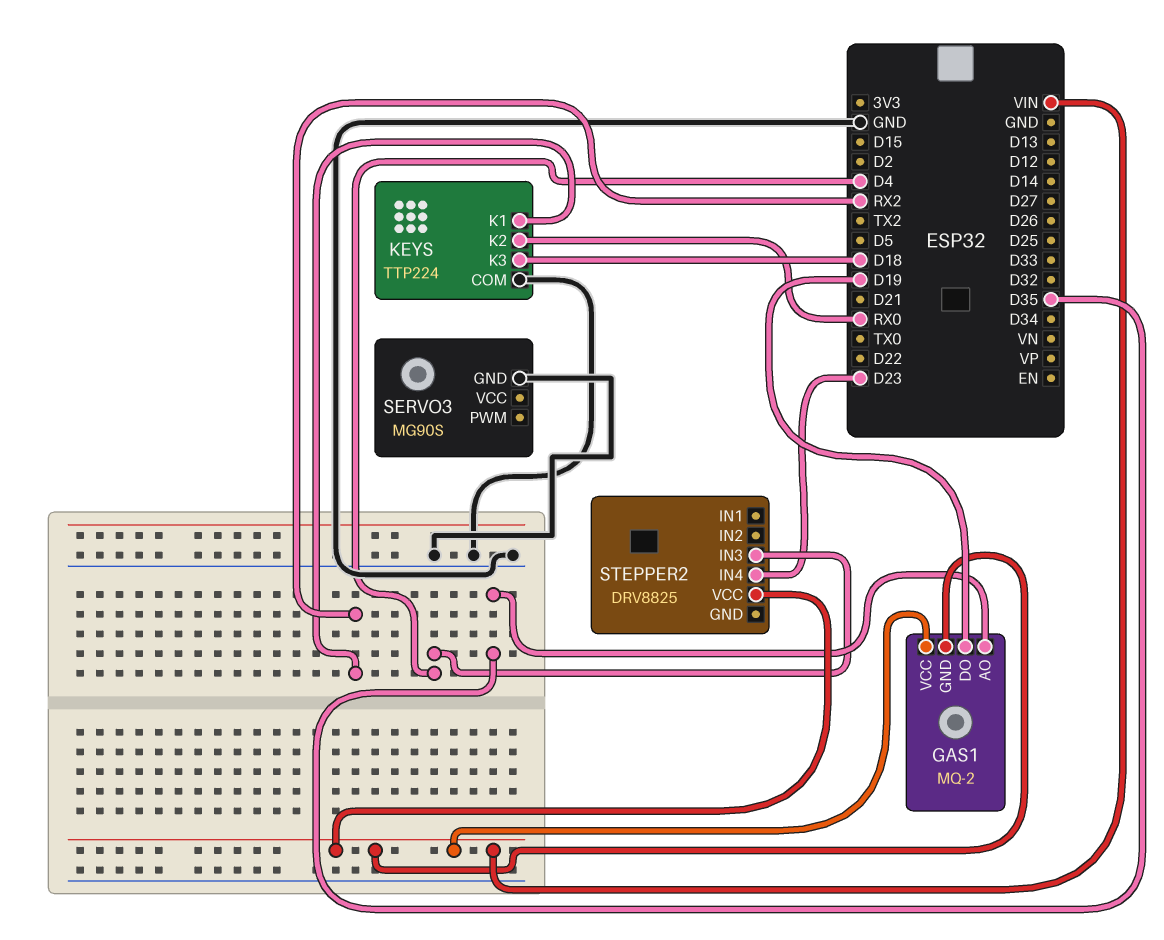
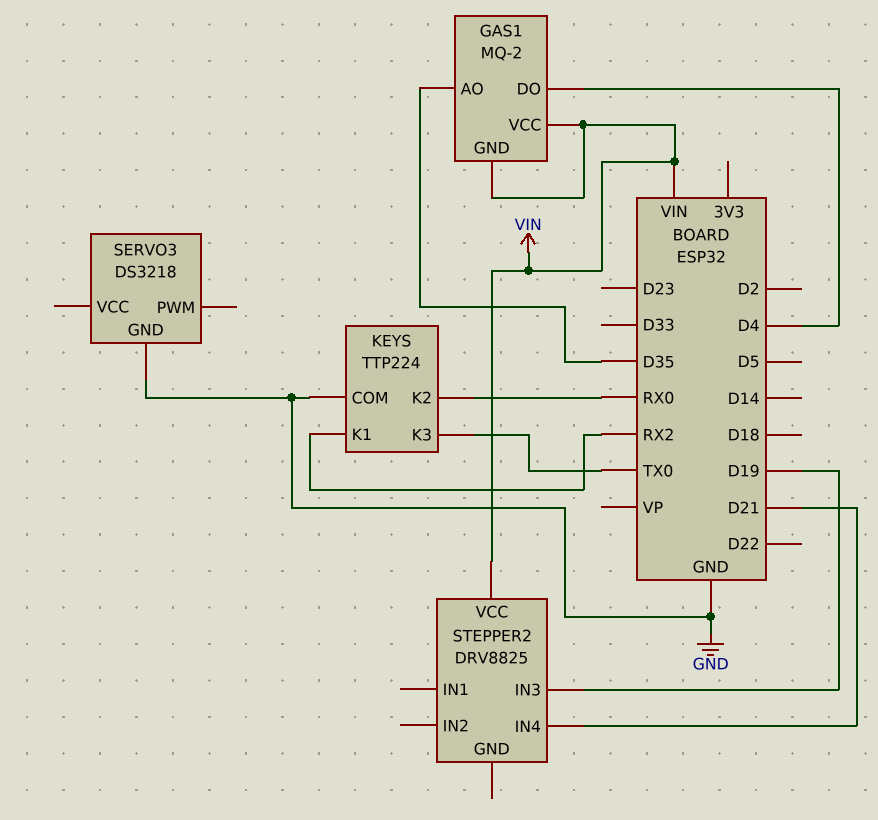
GAS1 pin DO: D19 -> D4
KEYS pin K3: D18 -> TX0
SERVO3: MG90S -> DS3218
STEPPER2 pin IN3: D4 -> D19
STEPPER2 pin IN4: D23 -> D21

